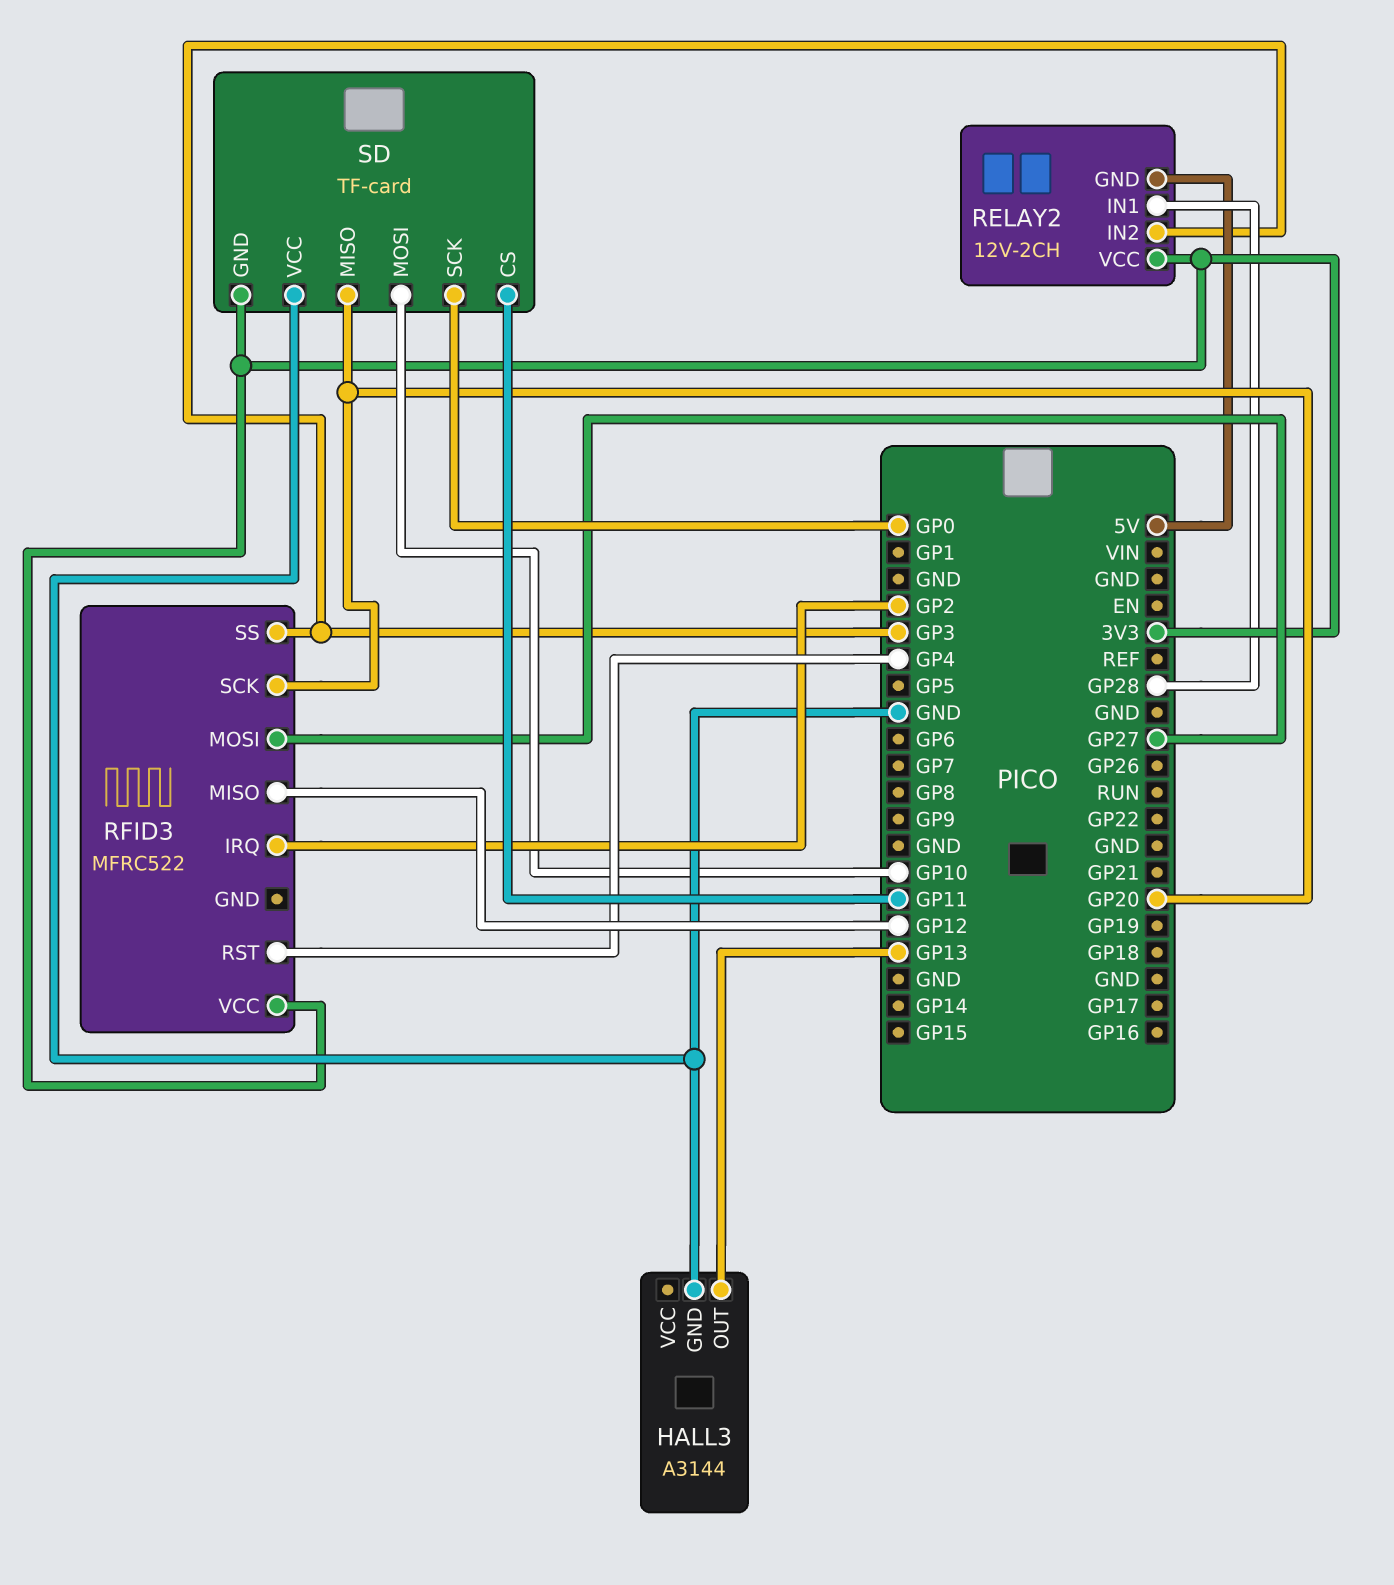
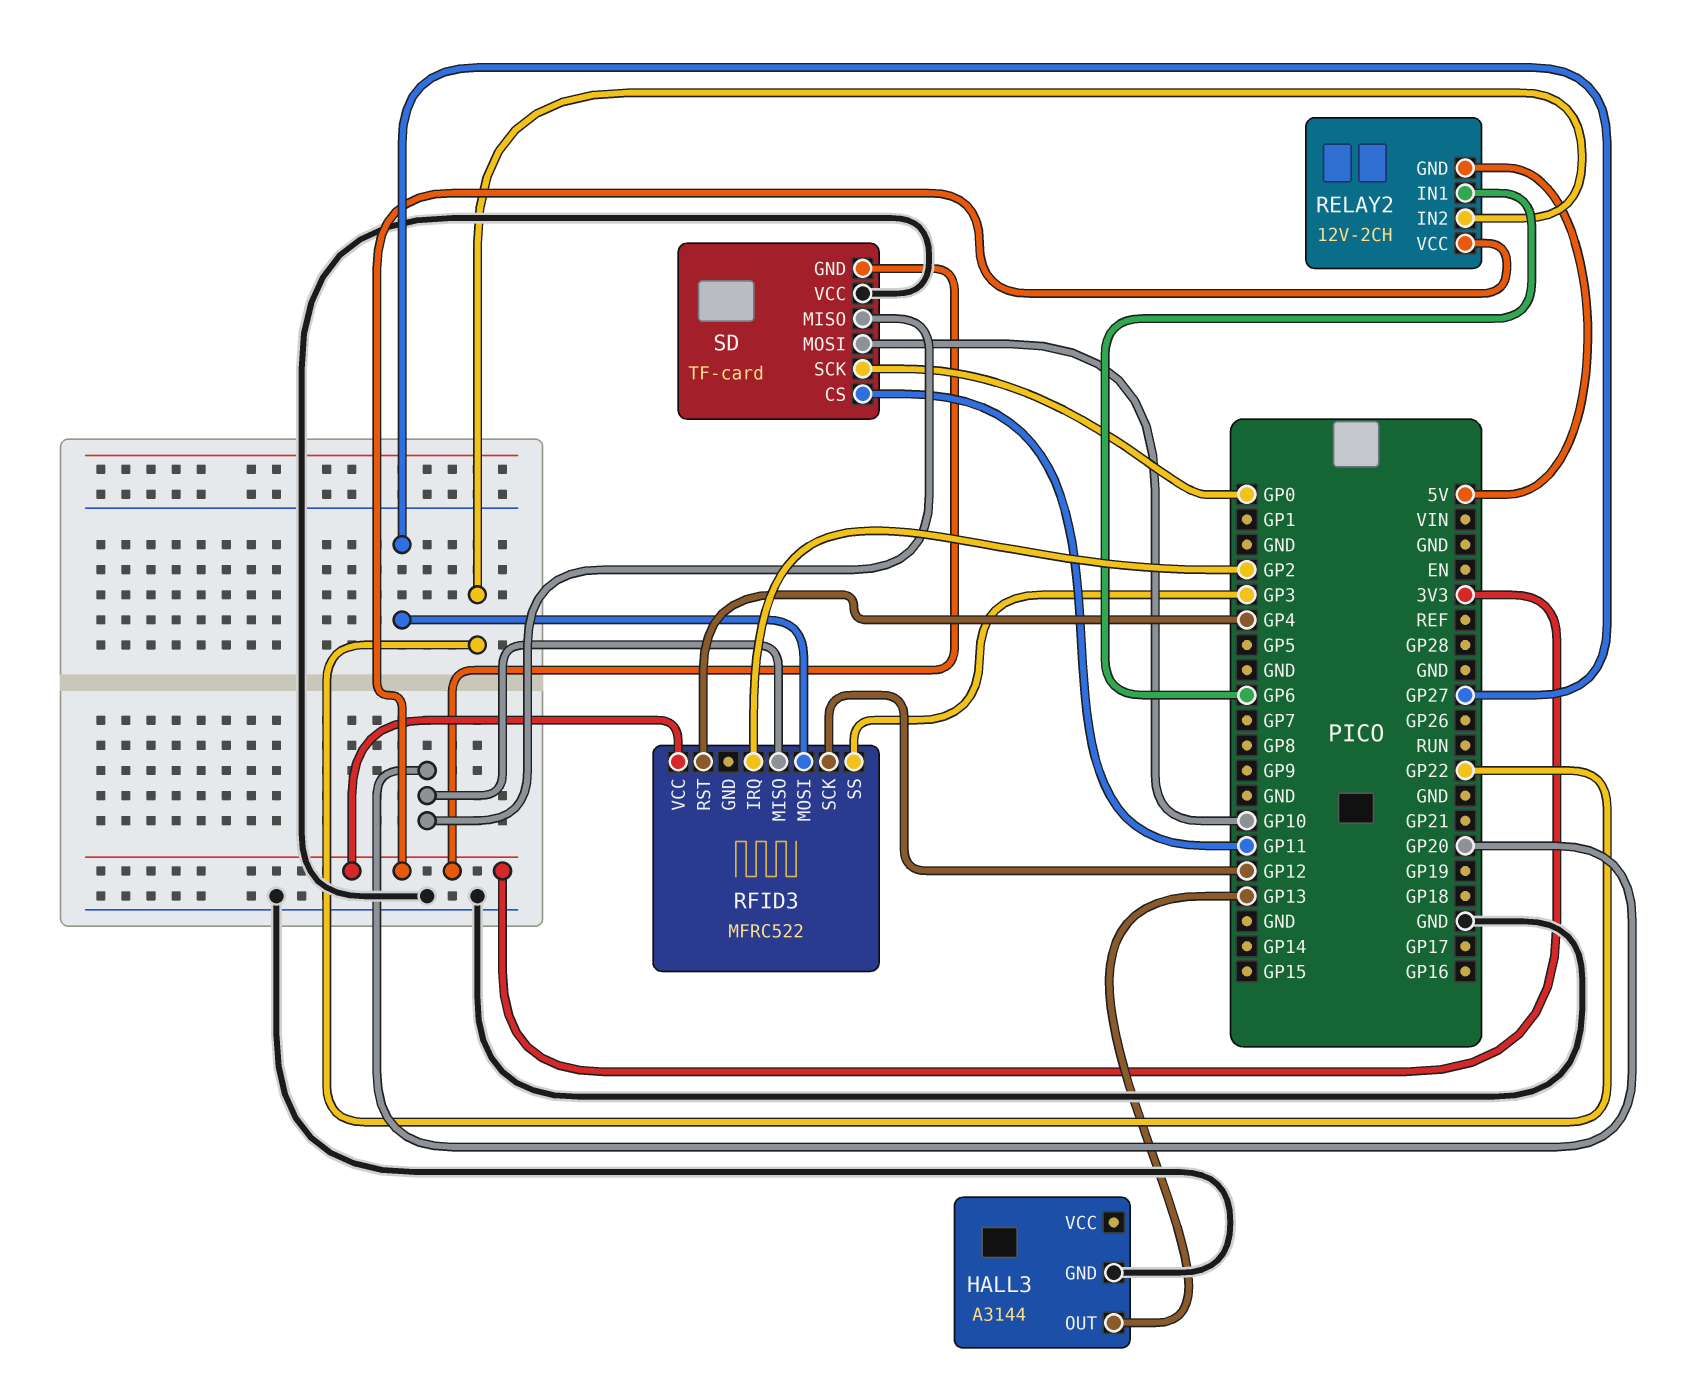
RELAY2 pin IN1: GP28 -> GP6
RELAY2 pin IN2: GP3 -> GP22
RFID3 pin MISO: GP12 -> GP20
RFID3 pin SCK: GP20 -> GP12

